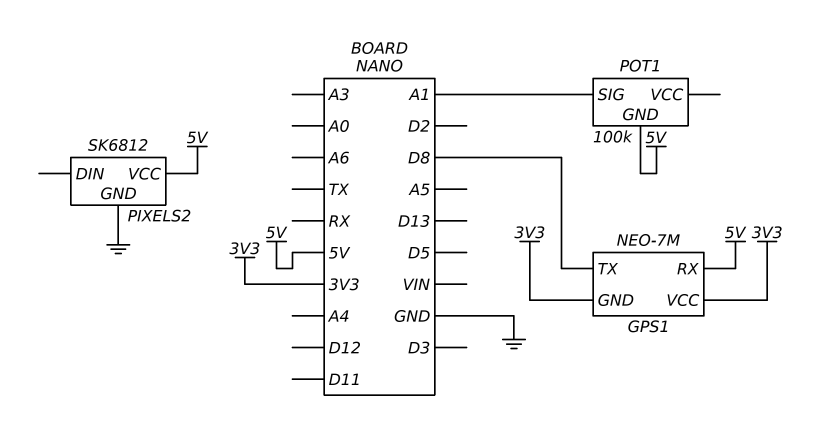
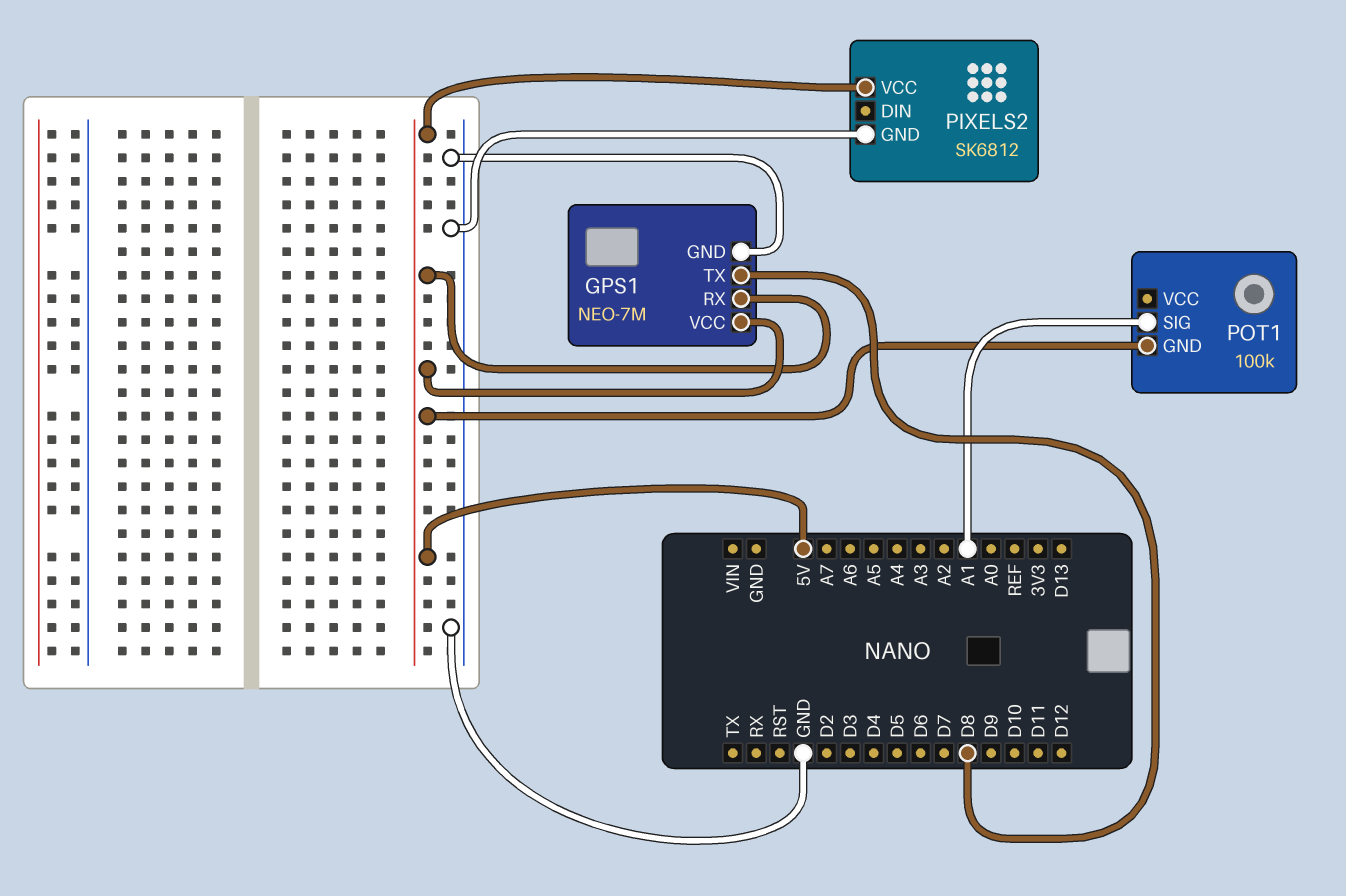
GPS1 pin GND: 3V3 -> GND
GPS1 pin VCC: 3V3 -> 5V

